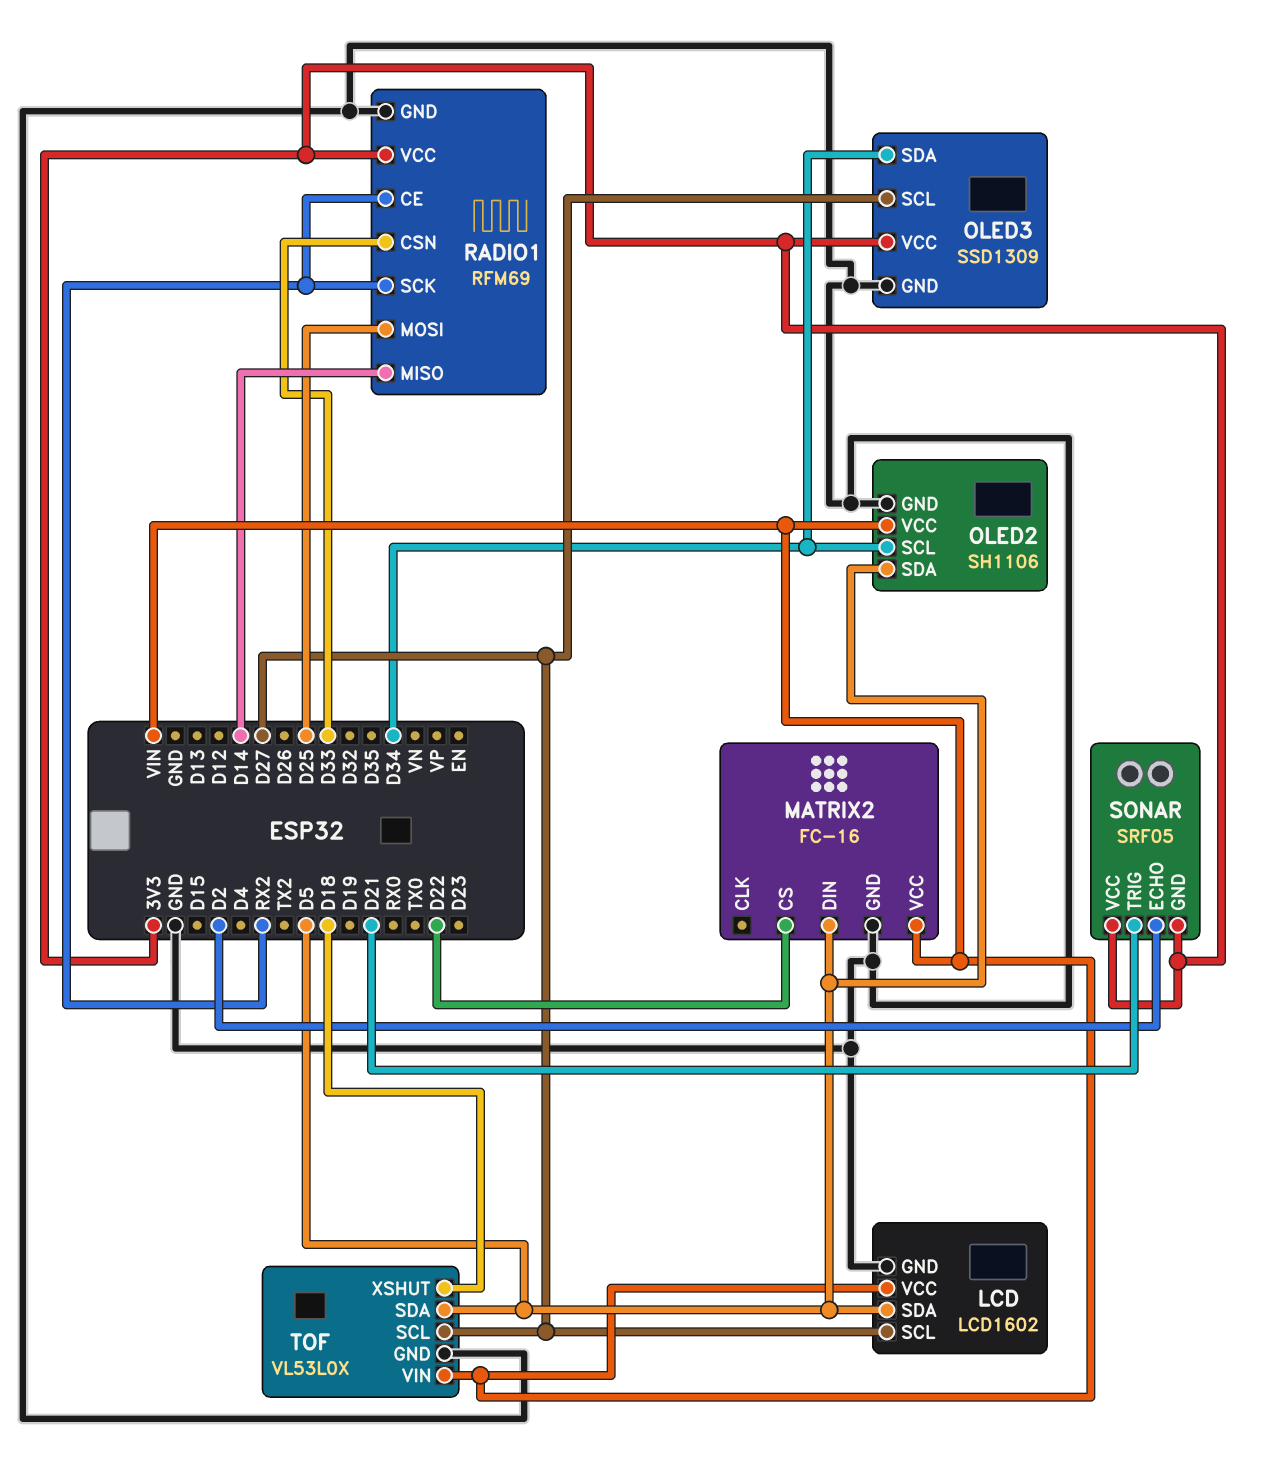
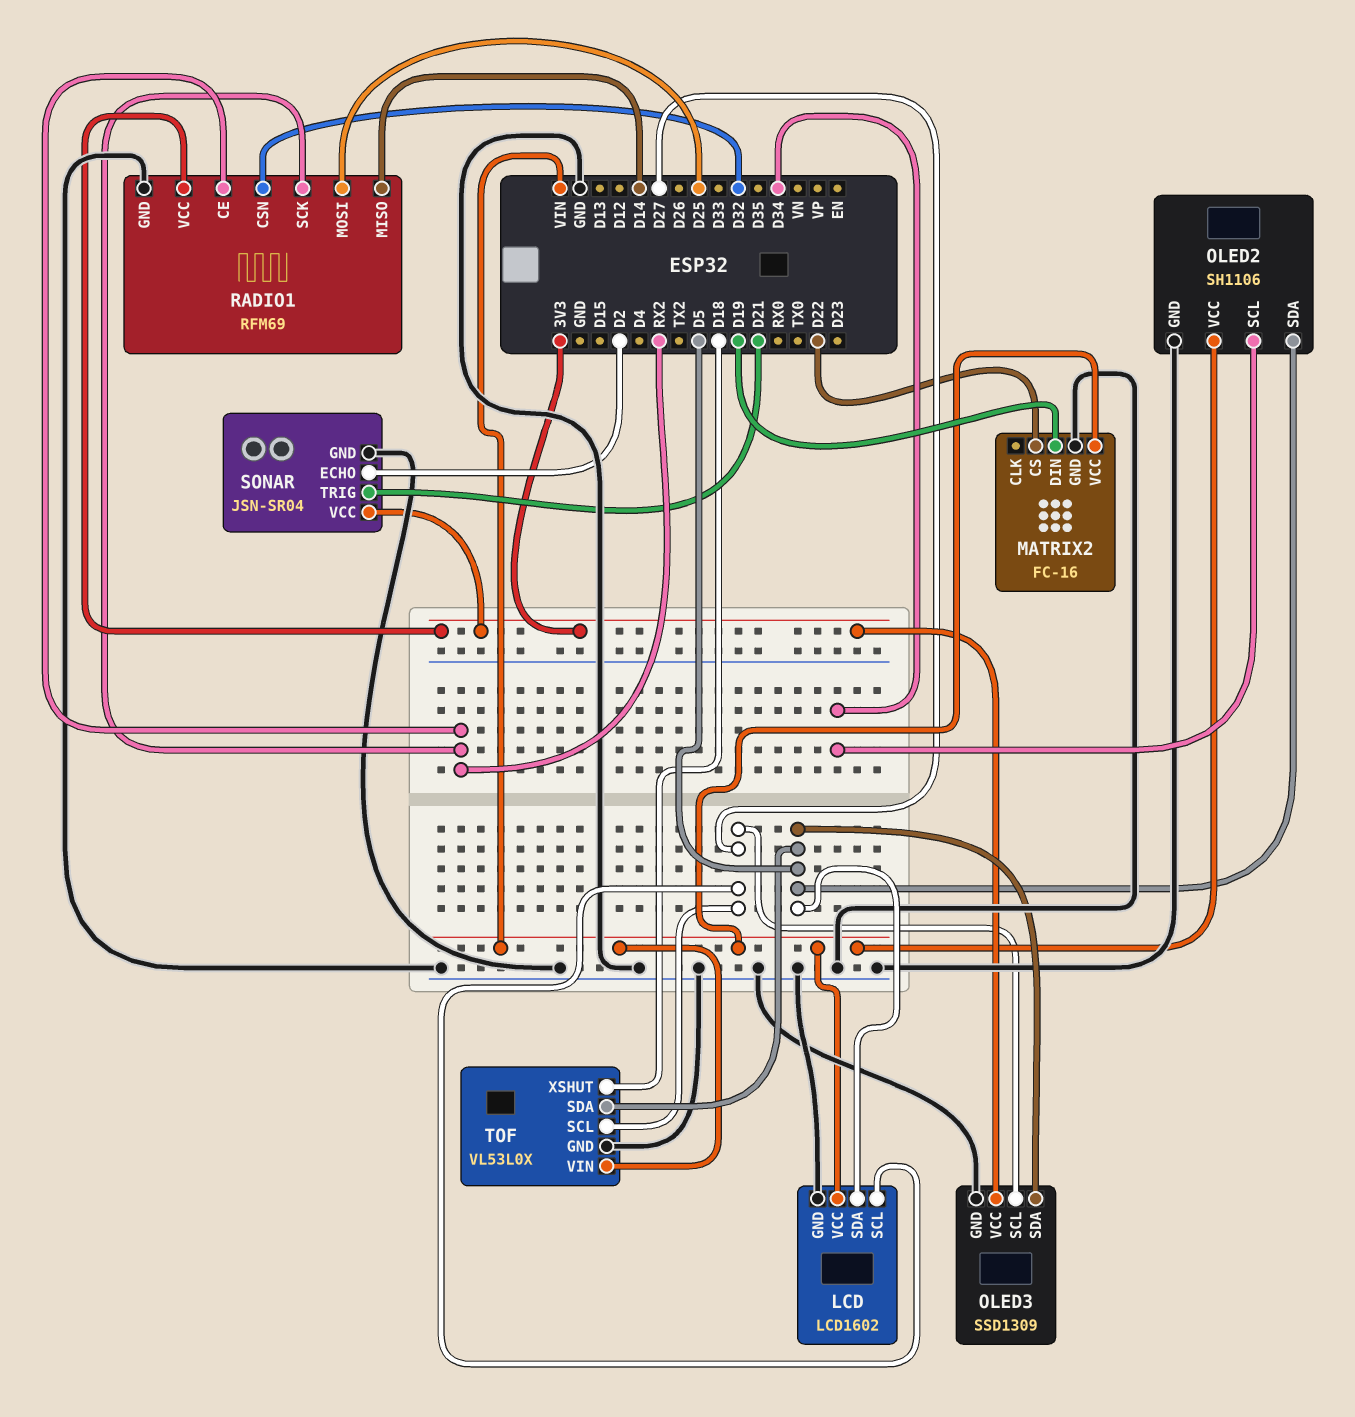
MATRIX2 pin DIN: D5 -> D19
OLED3 pin SDA: D34 -> D5
RADIO1 pin CSN: D33 -> D32
SONAR: SRF05 -> JSN-SR04
SONAR pin GND: 3V3 -> GND

